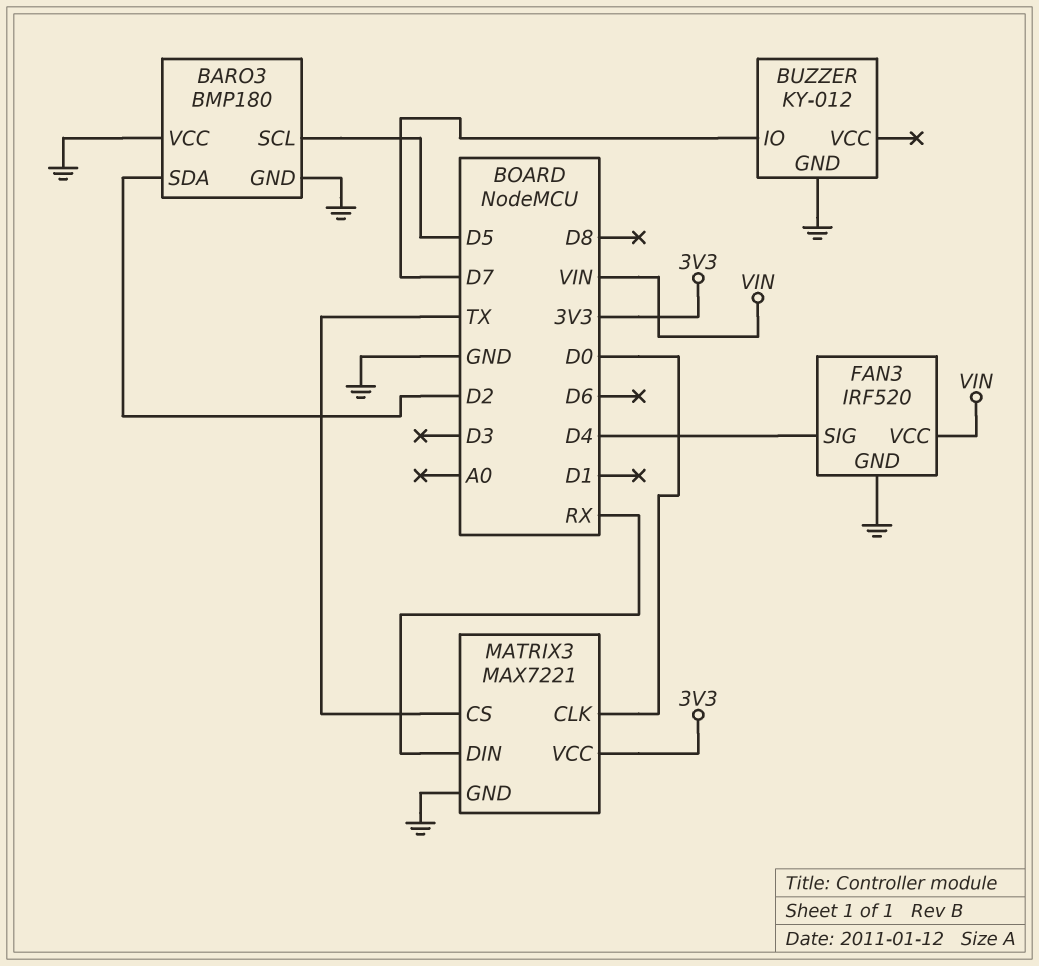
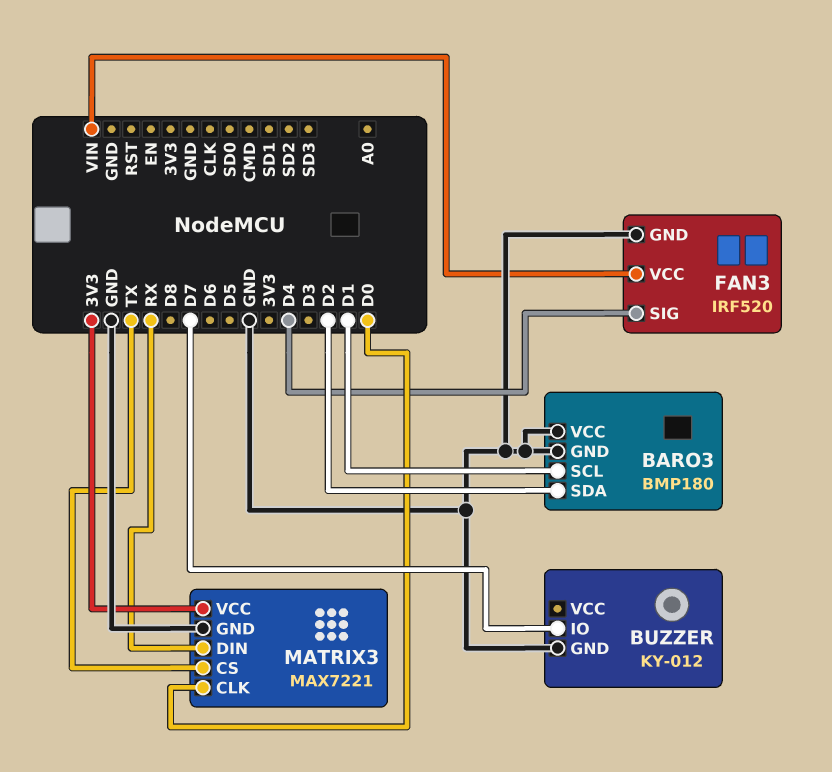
BARO3 pin SCL: D5 -> D1

